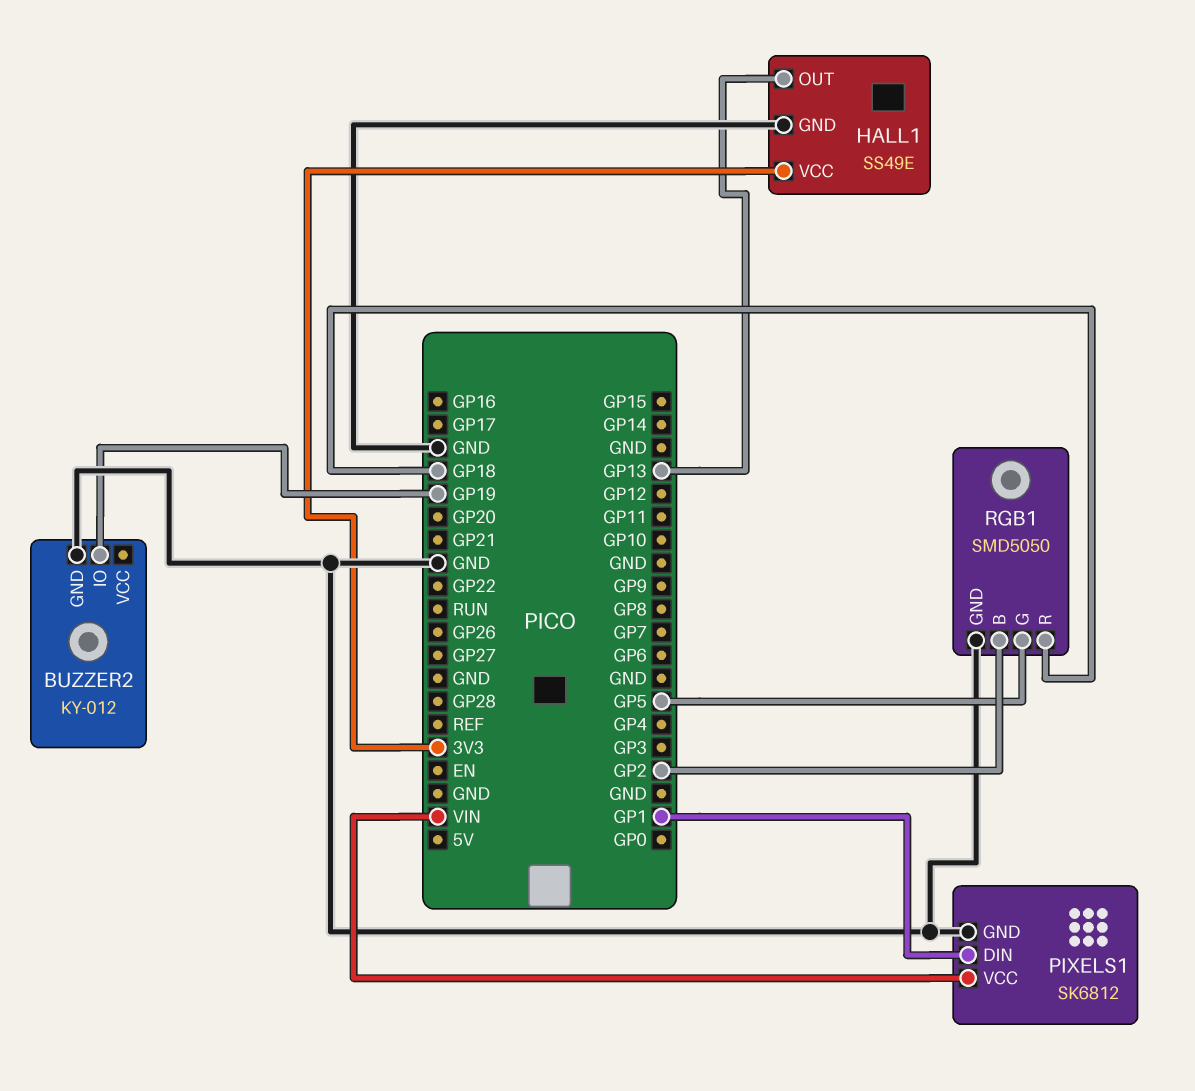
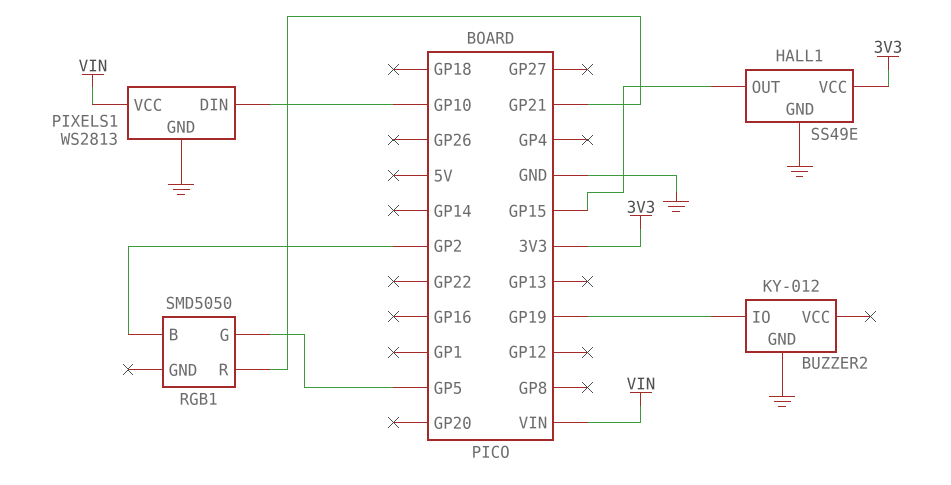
HALL1 pin OUT: GP13 -> GP15
PIXELS1: SK6812 -> WS2813
PIXELS1 pin DIN: GP1 -> GP10
RGB1 pin GND: GND -> none
RGB1 pin R: GP18 -> GP21

